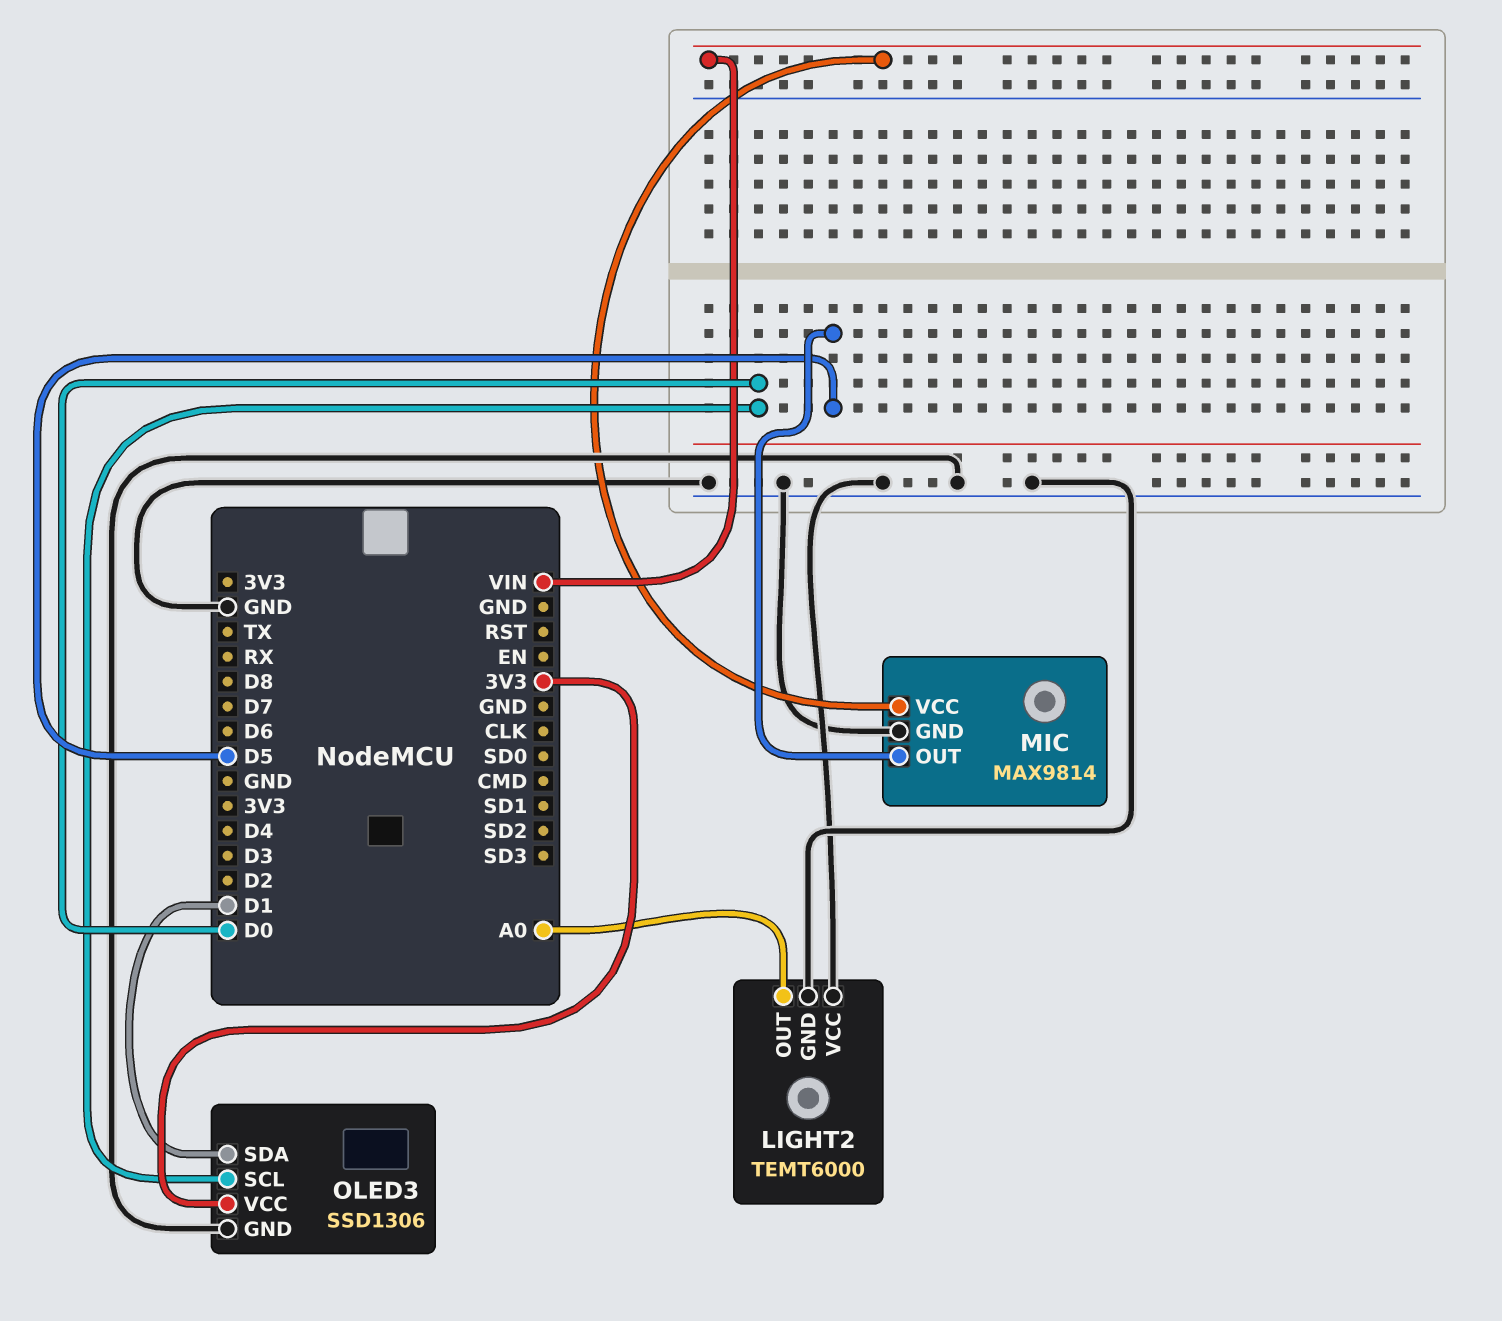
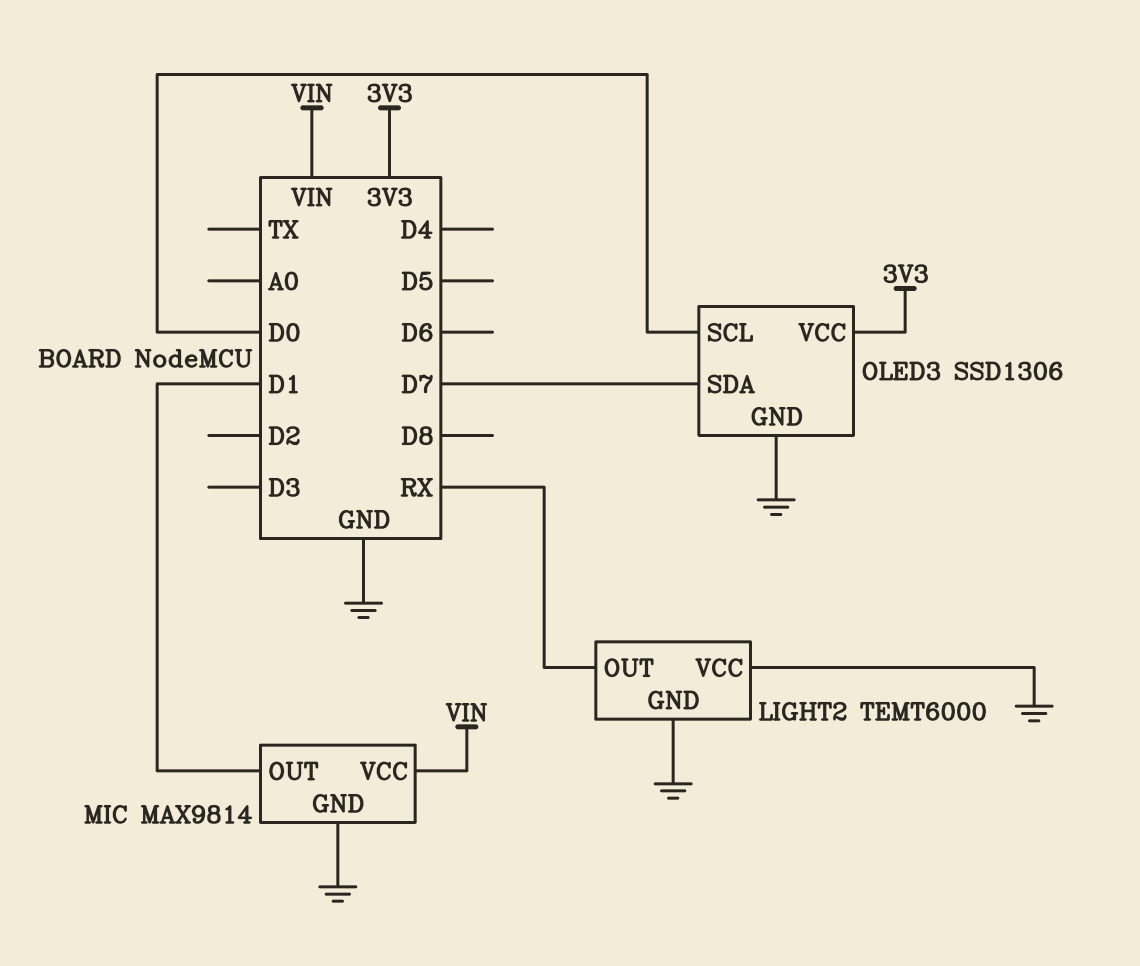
LIGHT2 pin OUT: A0 -> RX
MIC pin OUT: D5 -> D1
OLED3 pin SDA: D1 -> D7

